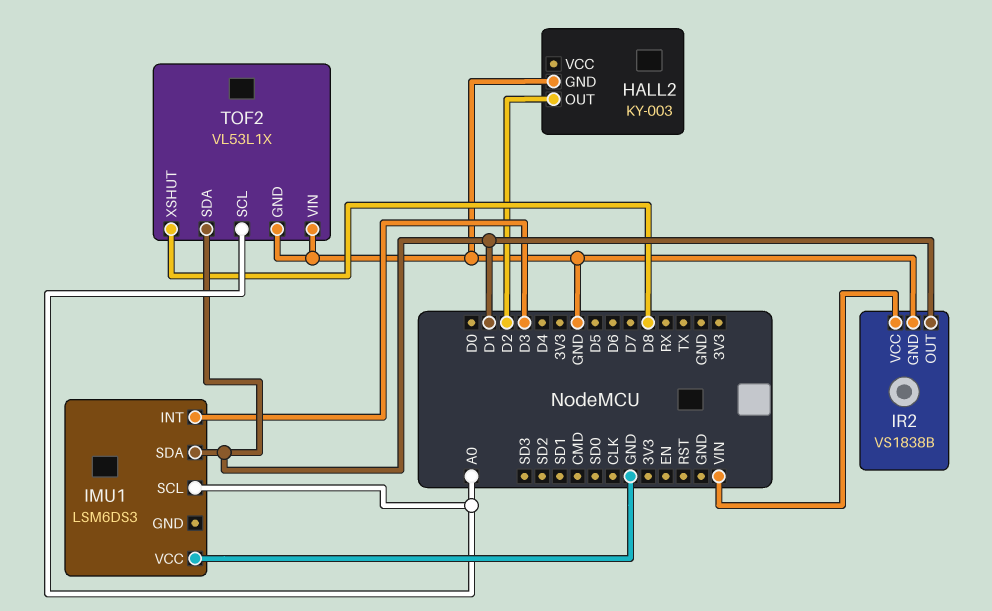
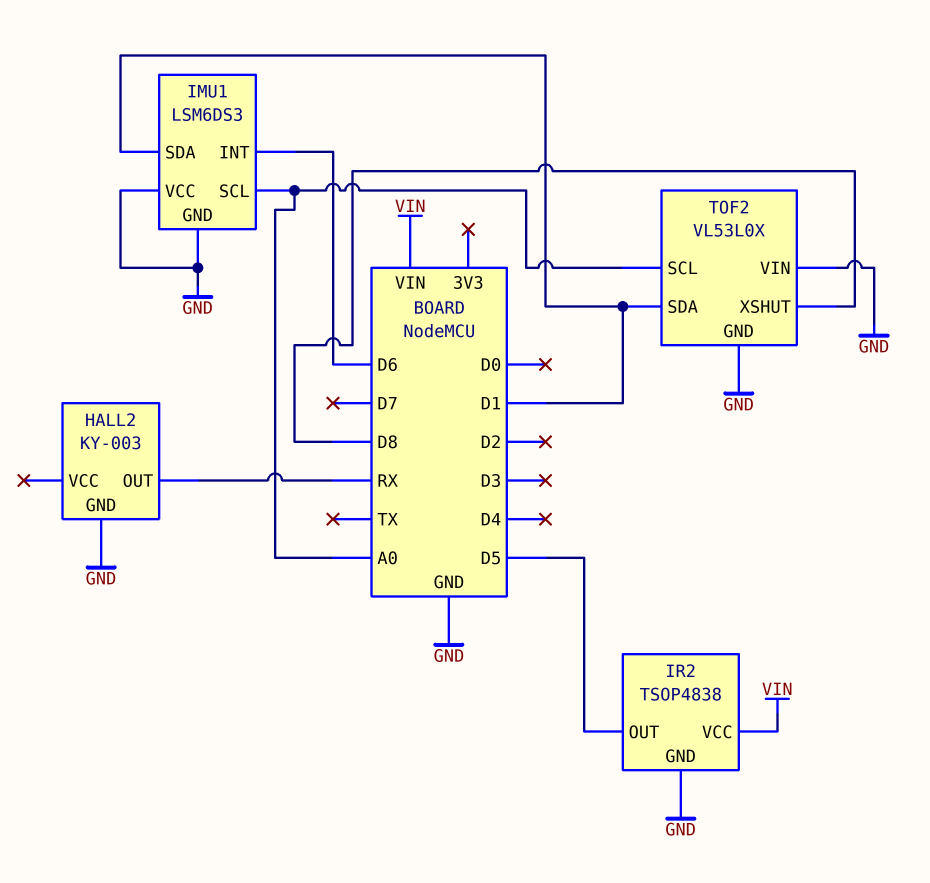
HALL2 pin OUT: D2 -> RX
IMU1 pin GND: none -> GND
IMU1 pin INT: D3 -> D6
IR2: VS1838B -> TSOP4838
IR2 pin OUT: D1 -> D5
TOF2: VL53L1X -> VL53L0X

